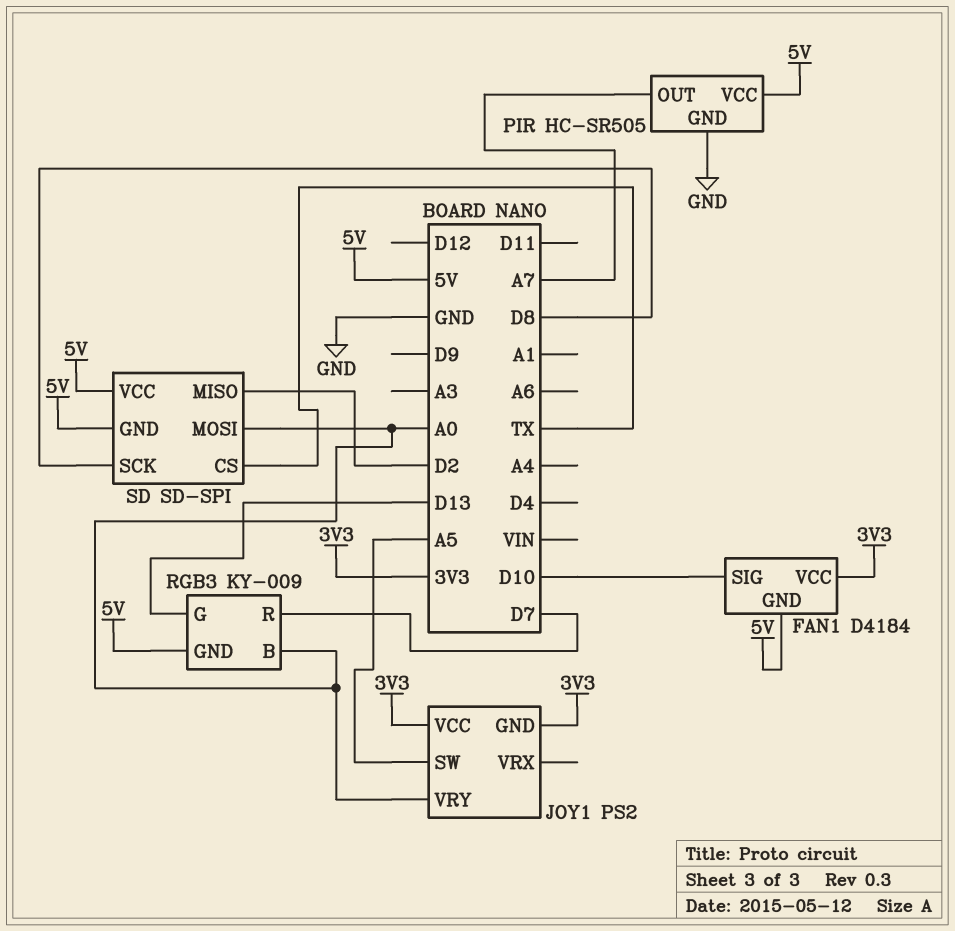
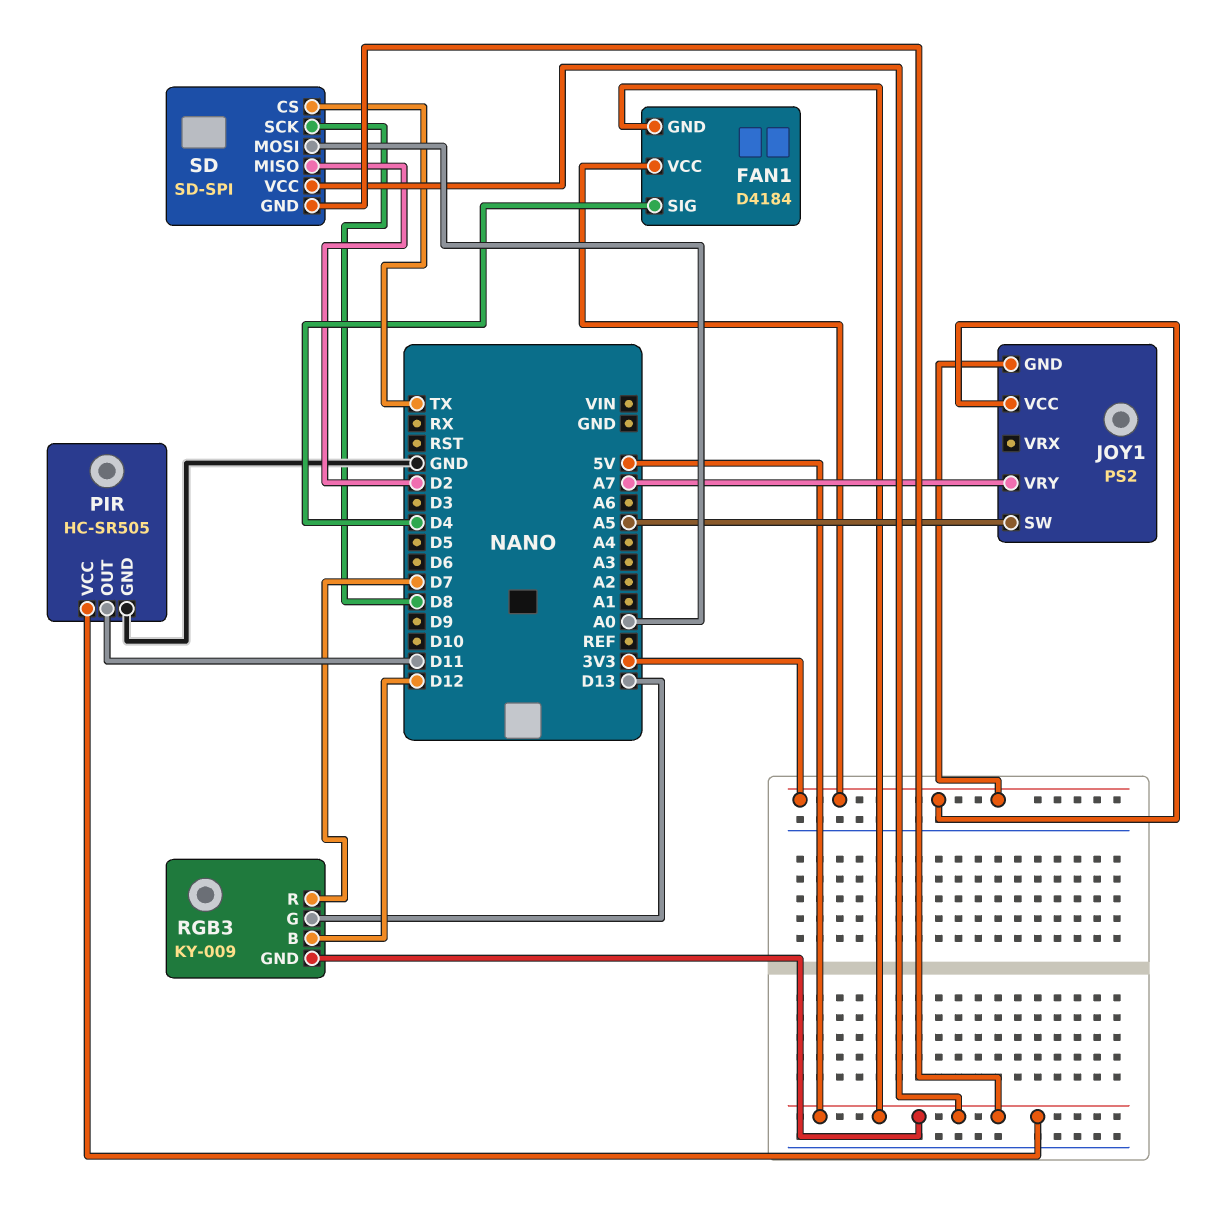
FAN1 pin SIG: D10 -> D4
JOY1 pin VRY: A0 -> A7
PIR pin OUT: A7 -> D11
RGB3 pin B: A0 -> D12

